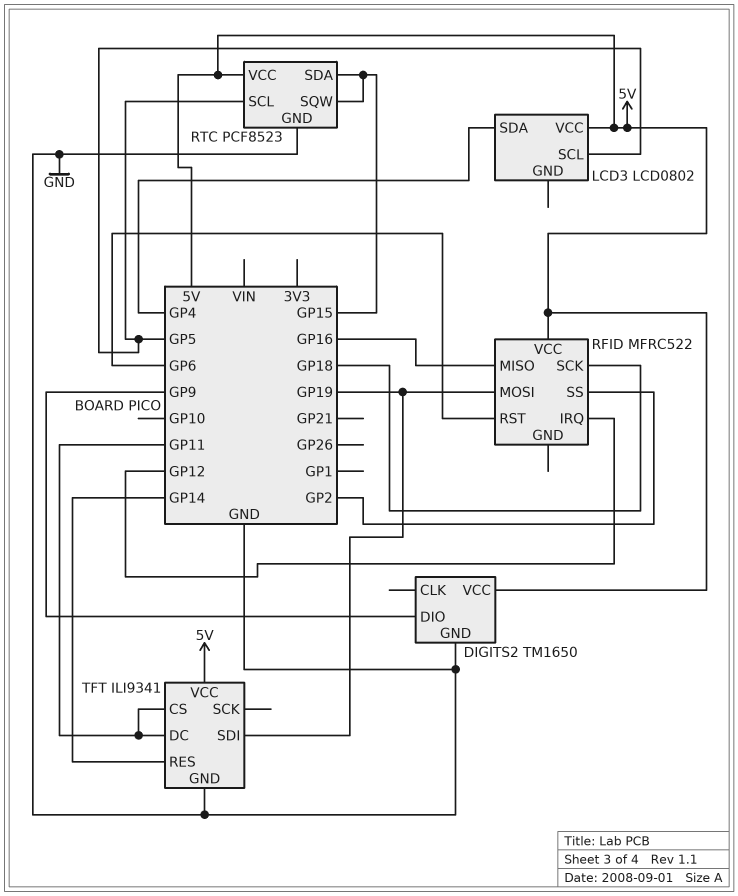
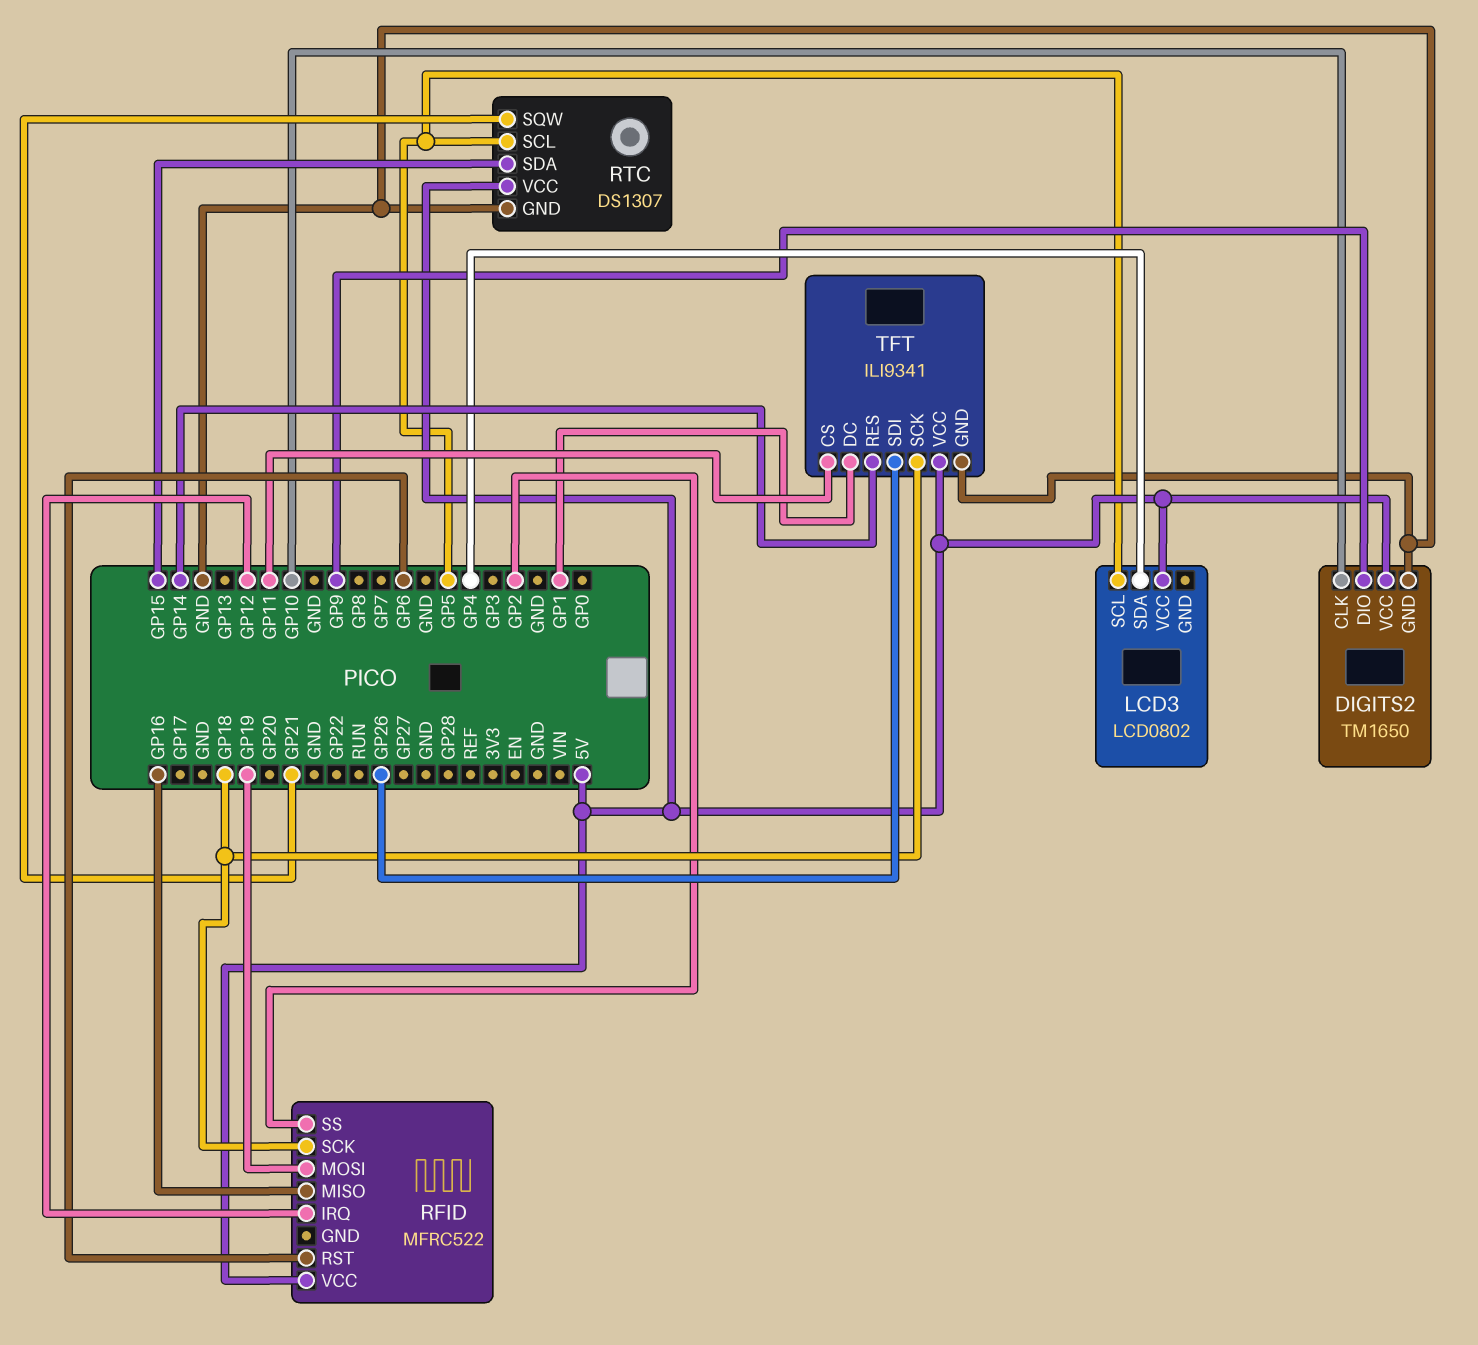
DIGITS2 pin CLK: none -> GP10
RTC: PCF8523 -> DS1307
RTC pin SQW: GP15 -> GP21
TFT pin DC: GP11 -> GP1
TFT pin SCK: none -> GP18
TFT pin SDI: GP19 -> GP26

